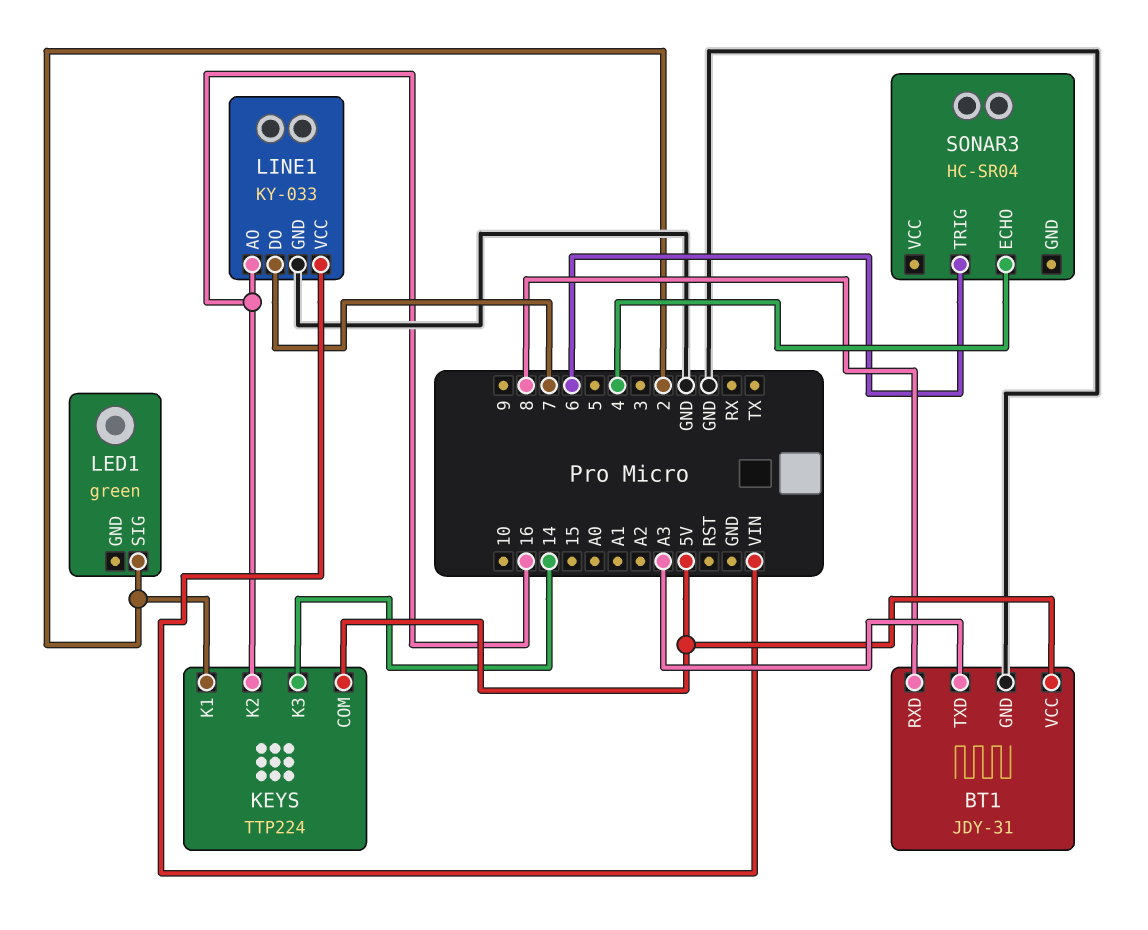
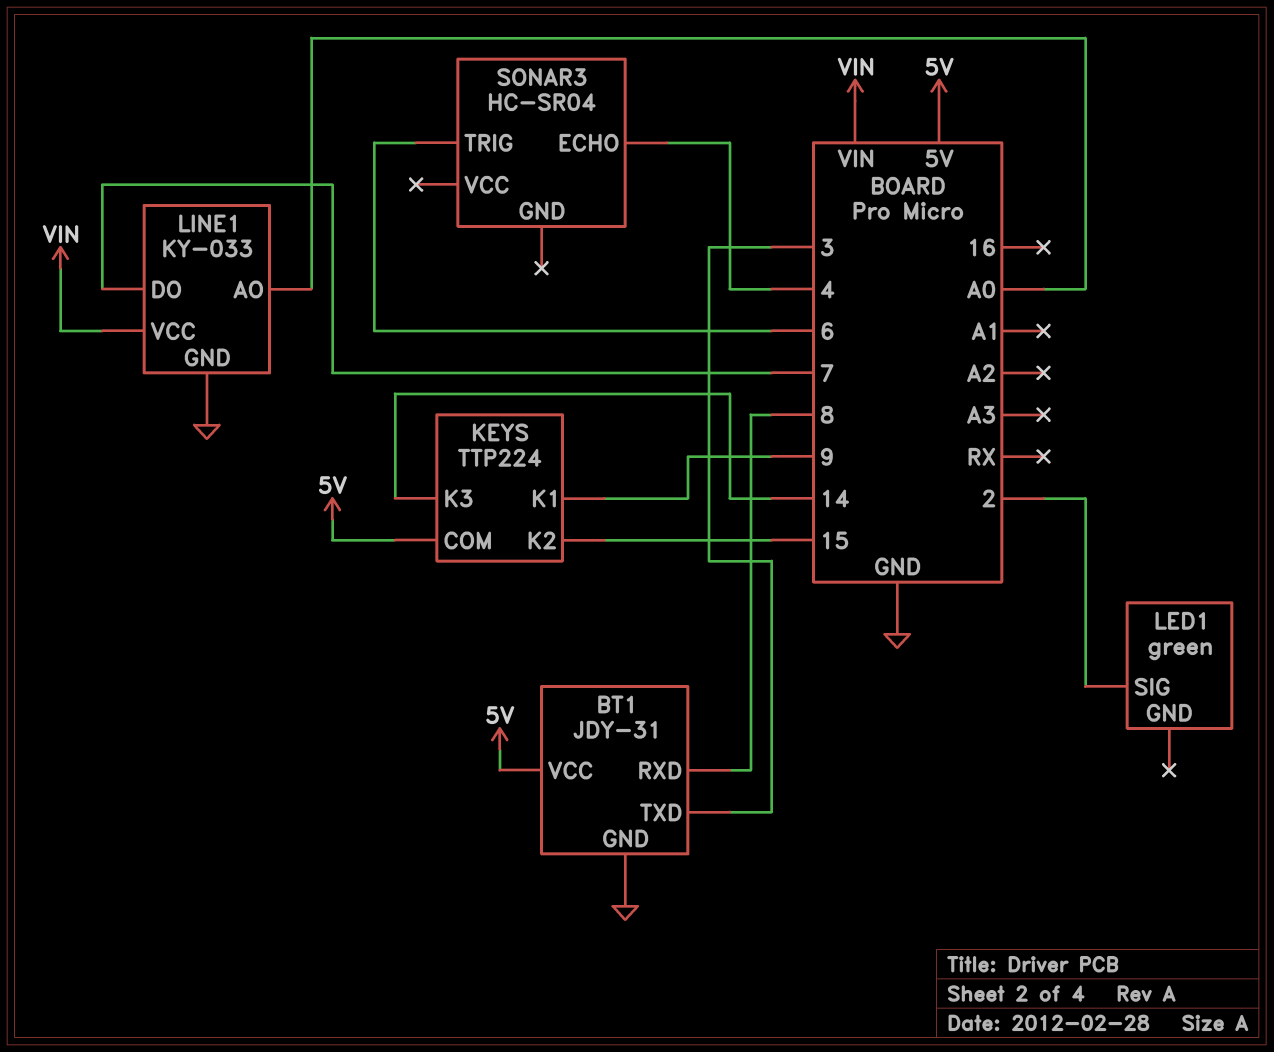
BT1 pin TXD: A3 -> 3
KEYS pin K1: 2 -> 9
KEYS pin K2: 16 -> 15
LINE1 pin AO: 16 -> A0

